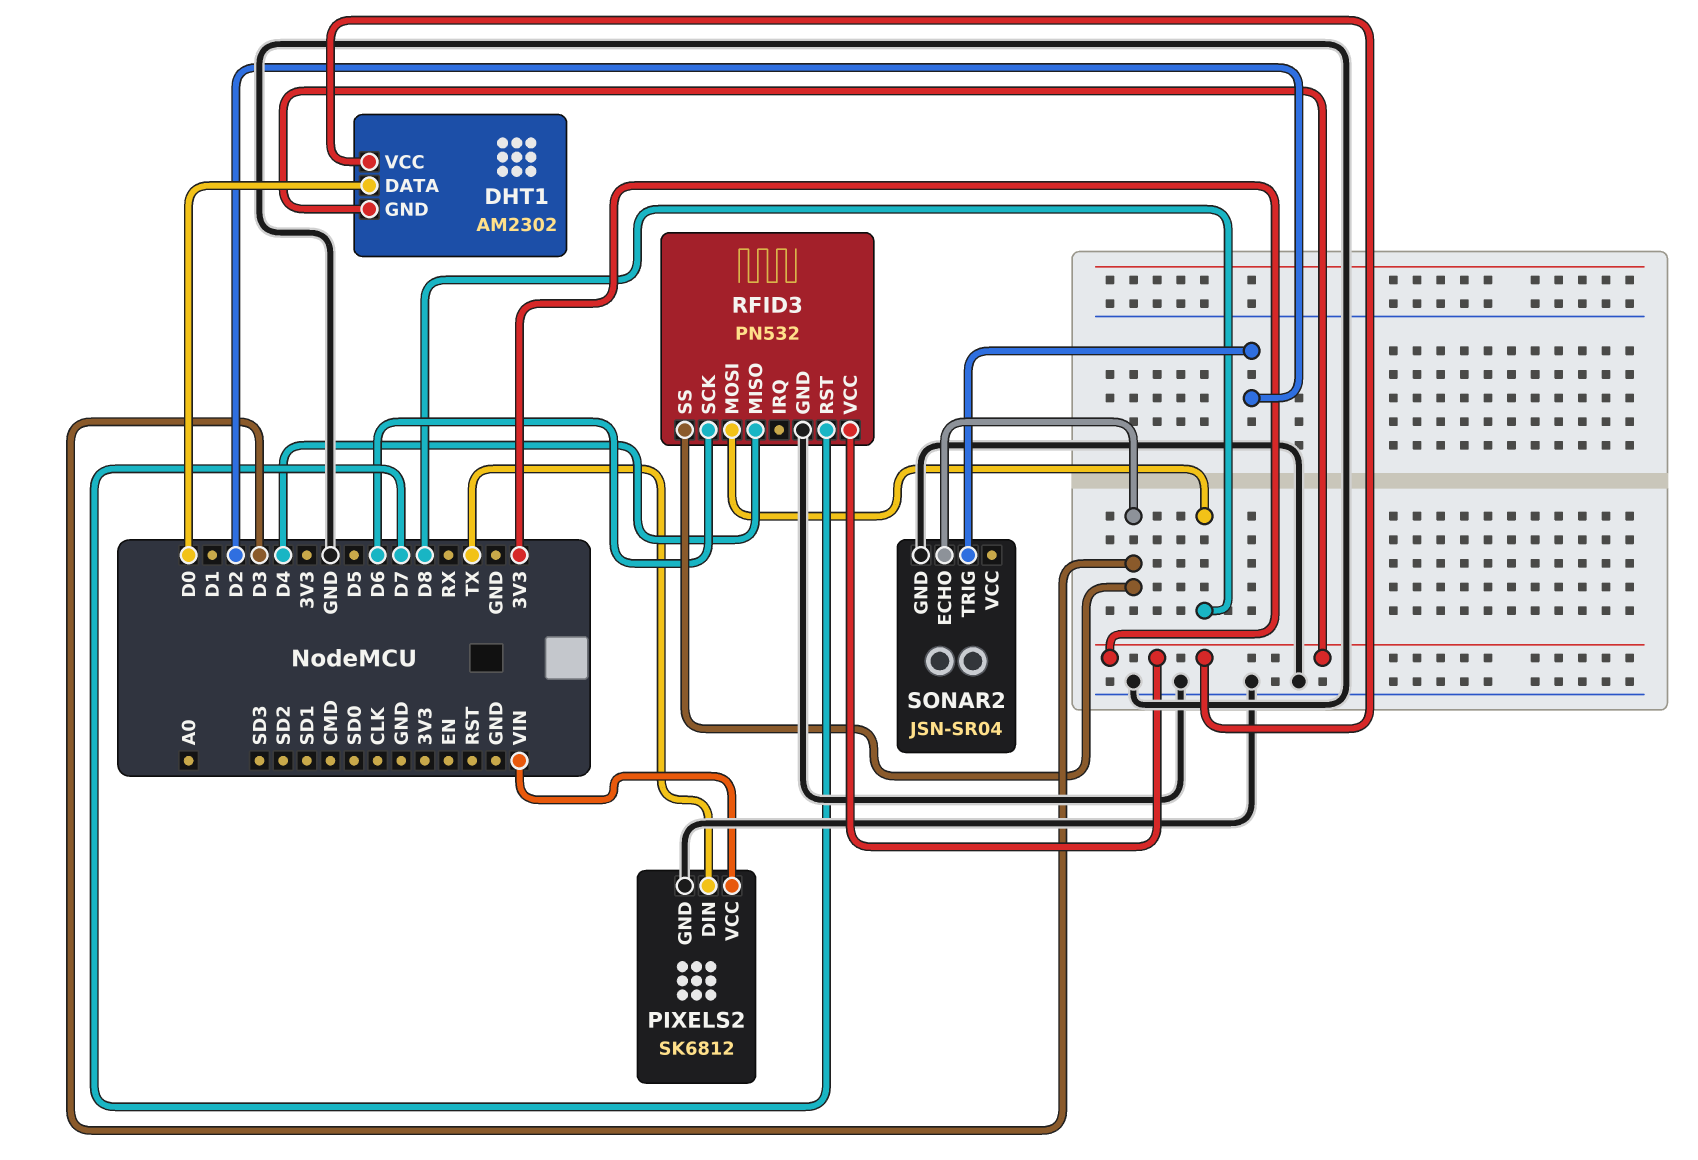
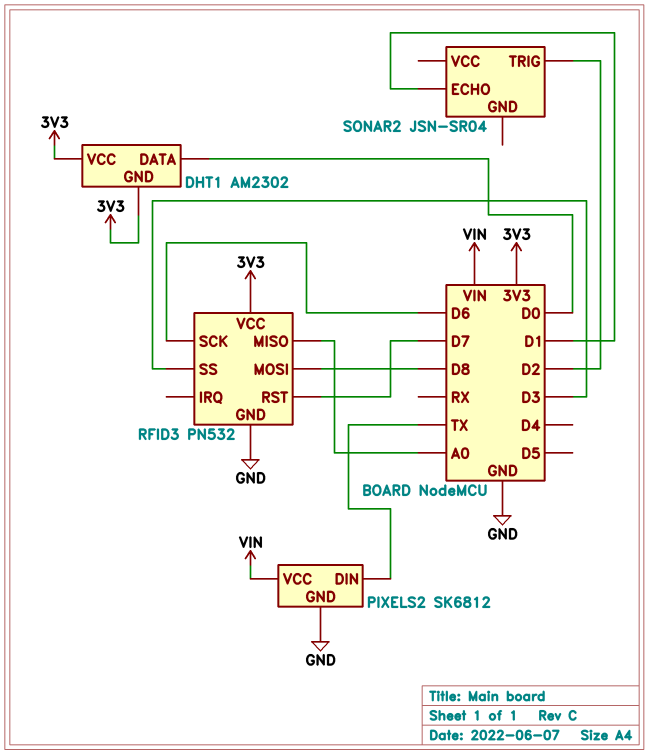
RFID3 pin MISO: D4 -> A0
SONAR2 pin ECHO: D3 -> D1
SONAR2 pin GND: GND -> none

